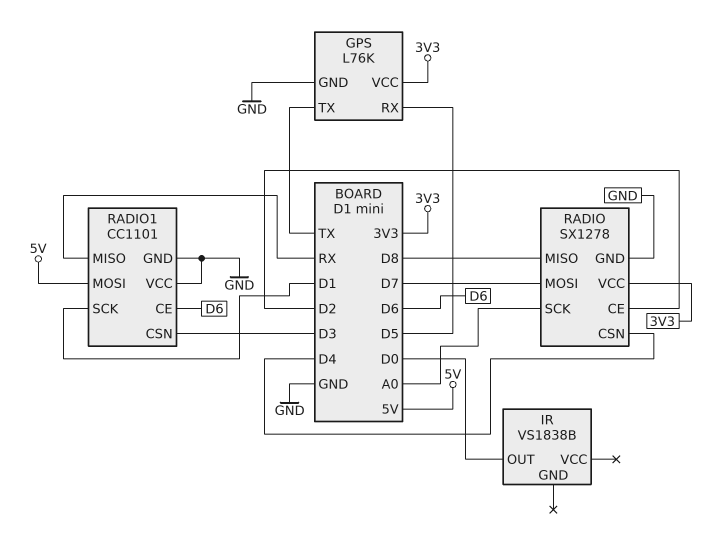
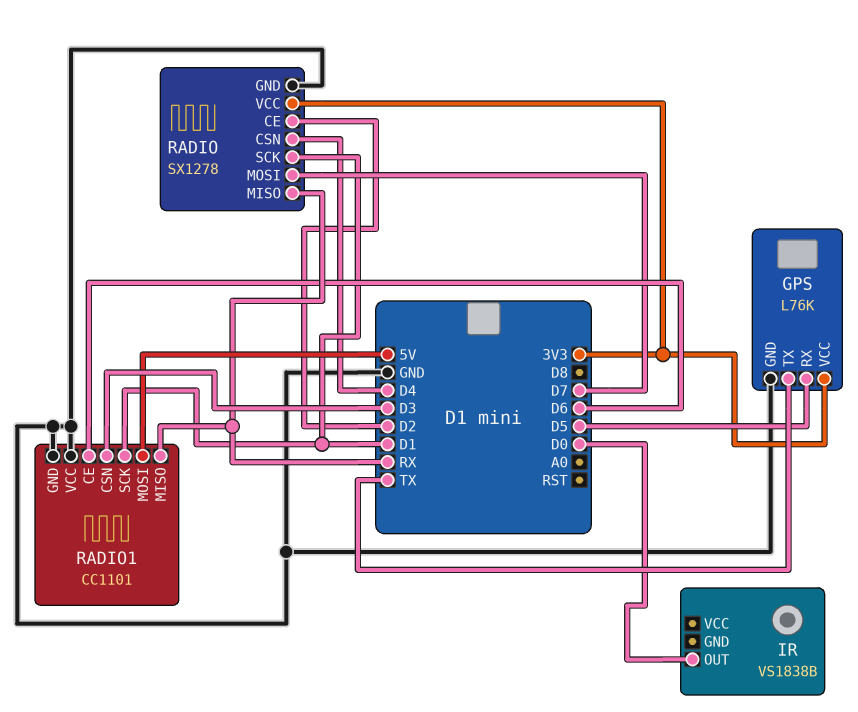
RADIO pin MISO: D8 -> RX
RADIO pin SCK: A0 -> D1

